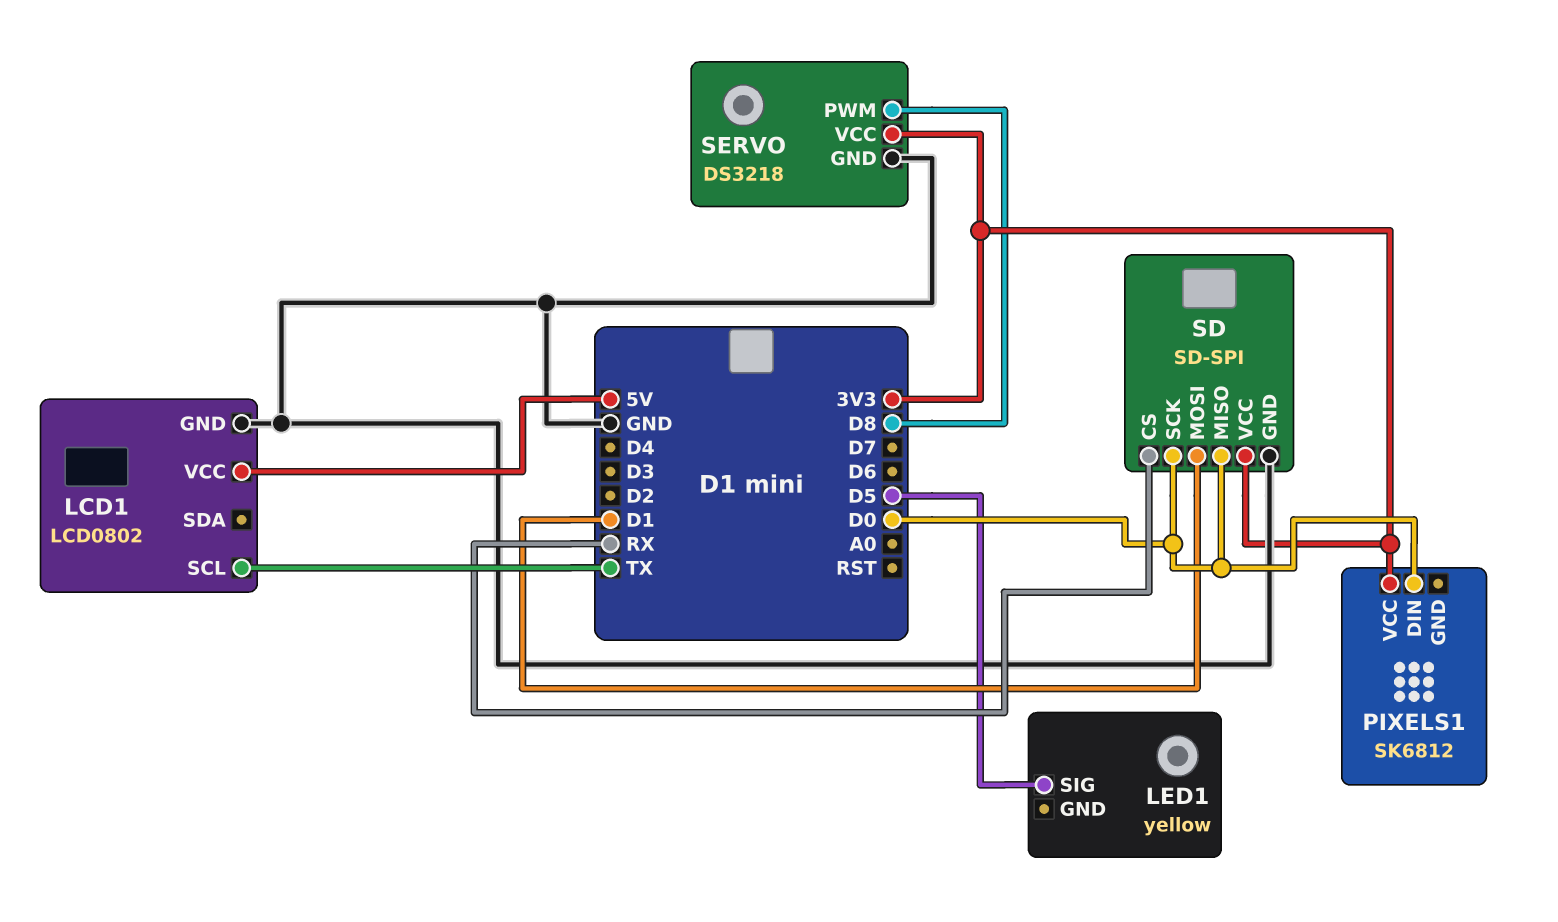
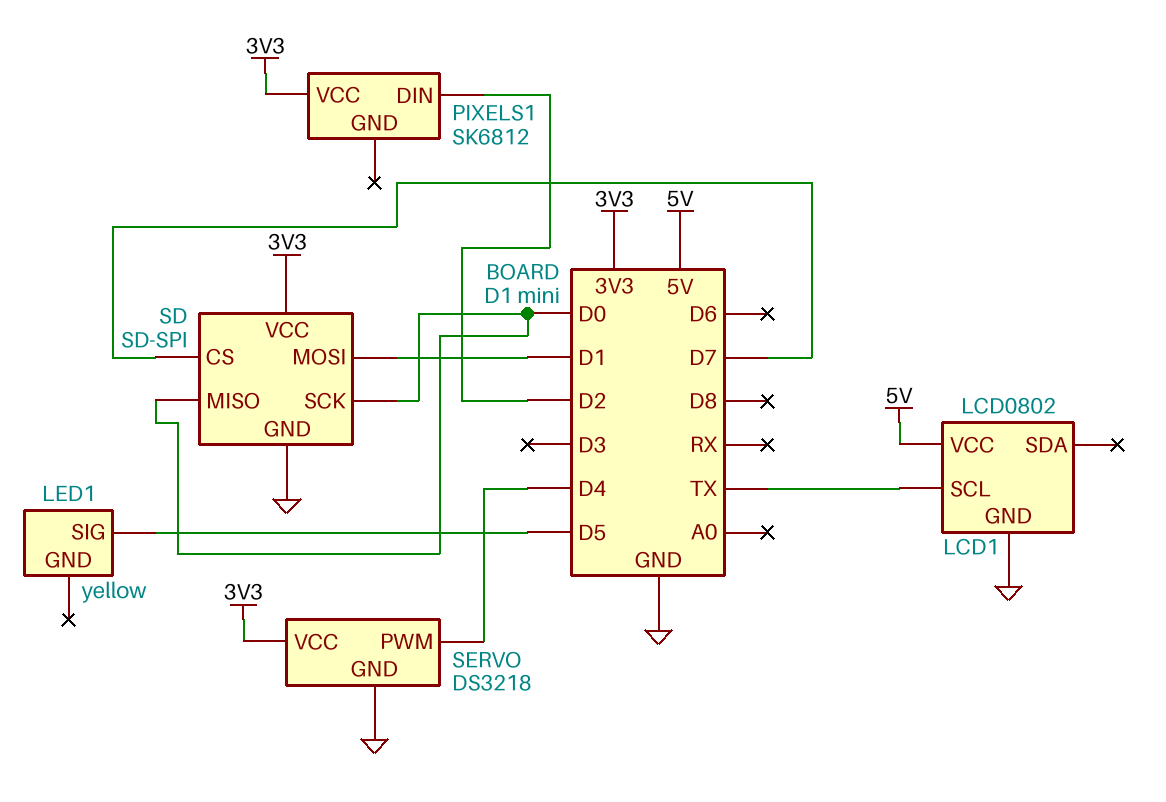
PIXELS1 pin DIN: D0 -> D2
SD pin CS: RX -> D7
SERVO pin PWM: D8 -> D4

